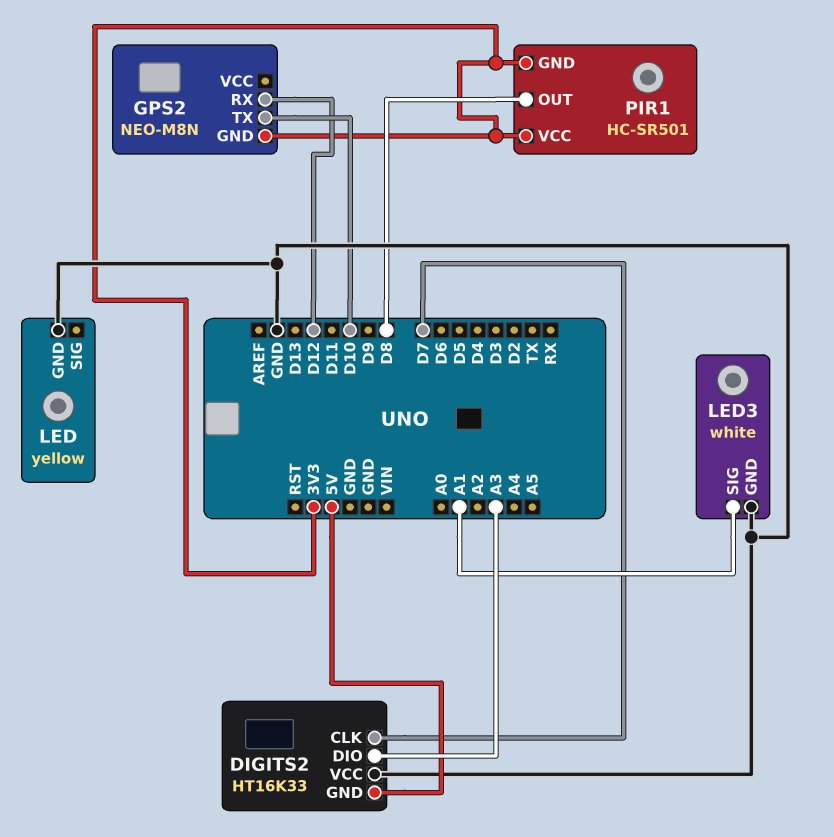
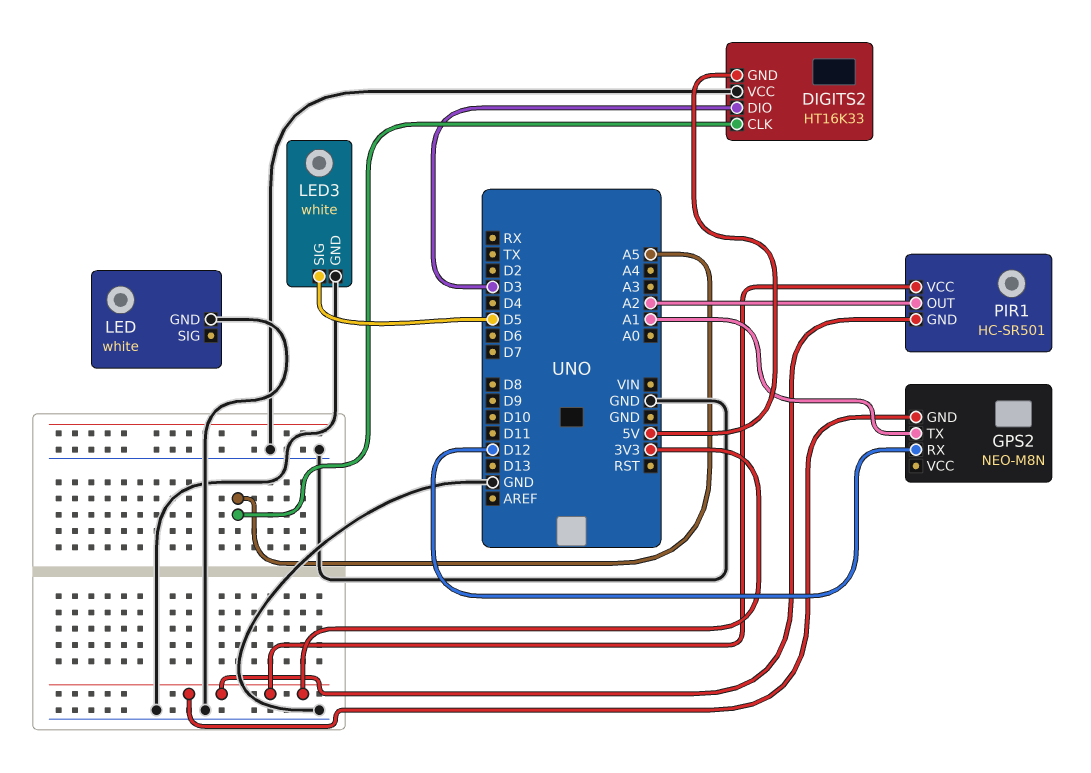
DIGITS2 pin CLK: D7 -> A5
DIGITS2 pin DIO: A3 -> D3
GPS2 pin TX: D10 -> A1
LED: yellow -> white
LED3 pin SIG: A1 -> D5
PIR1 pin OUT: D8 -> A2

